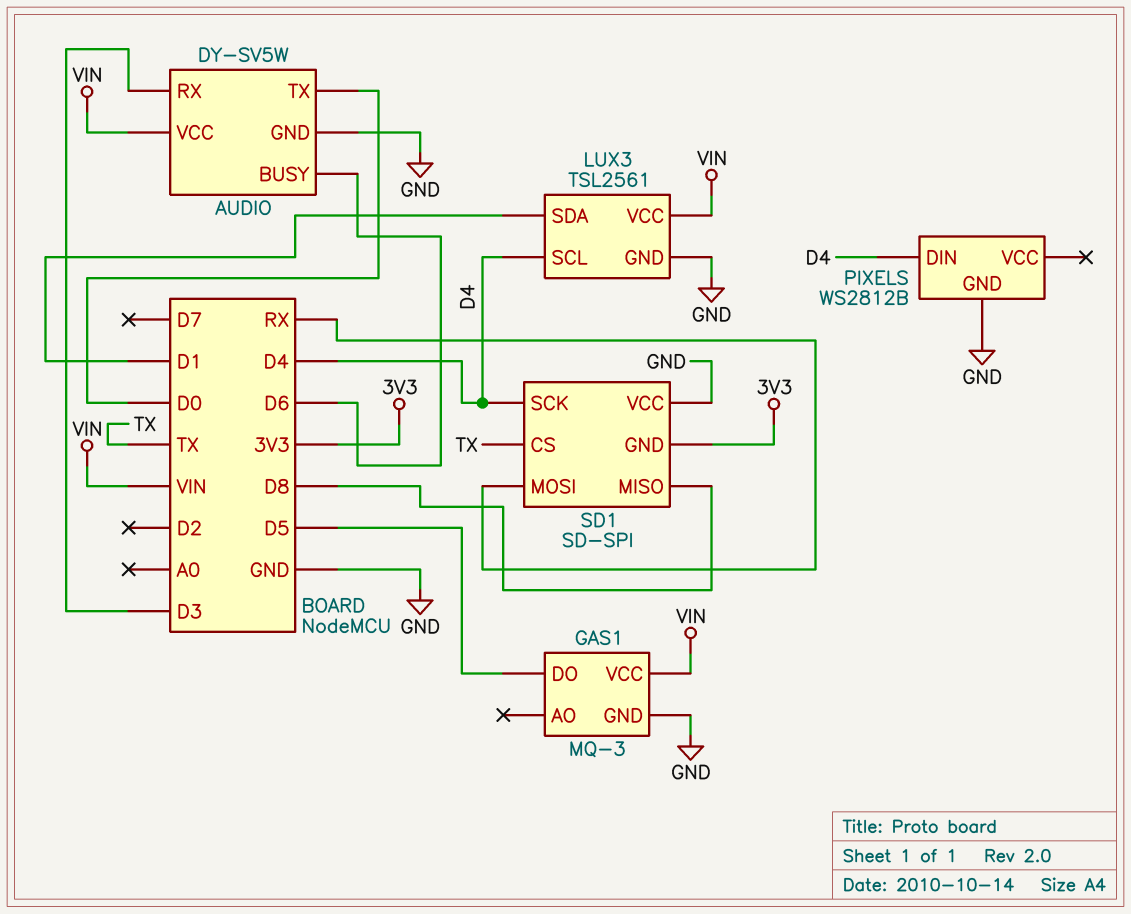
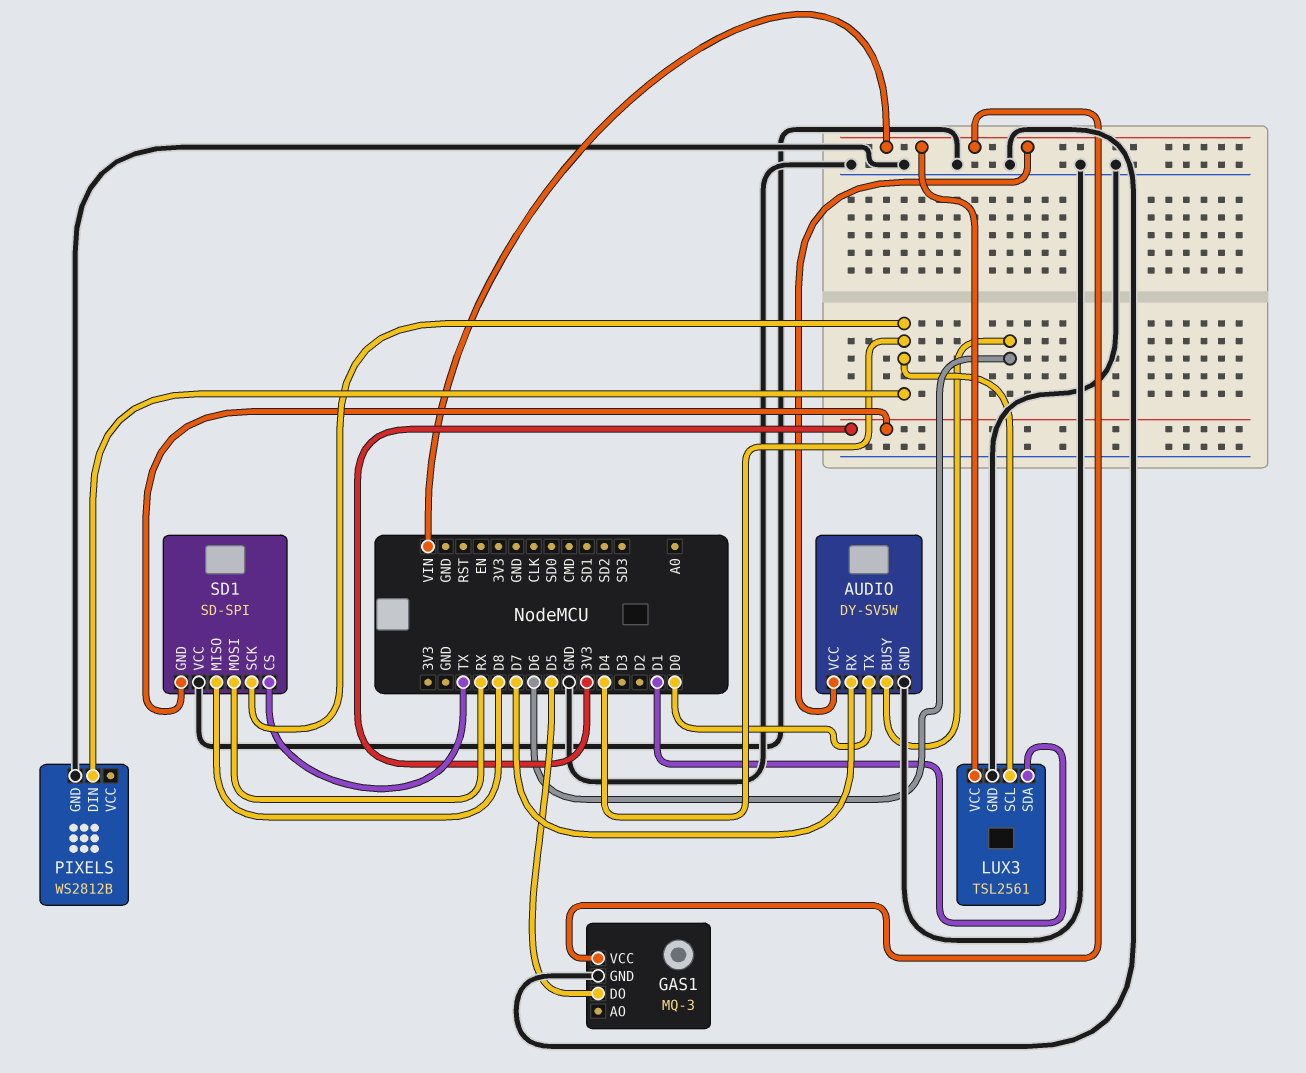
AUDIO pin RX: D3 -> D7

